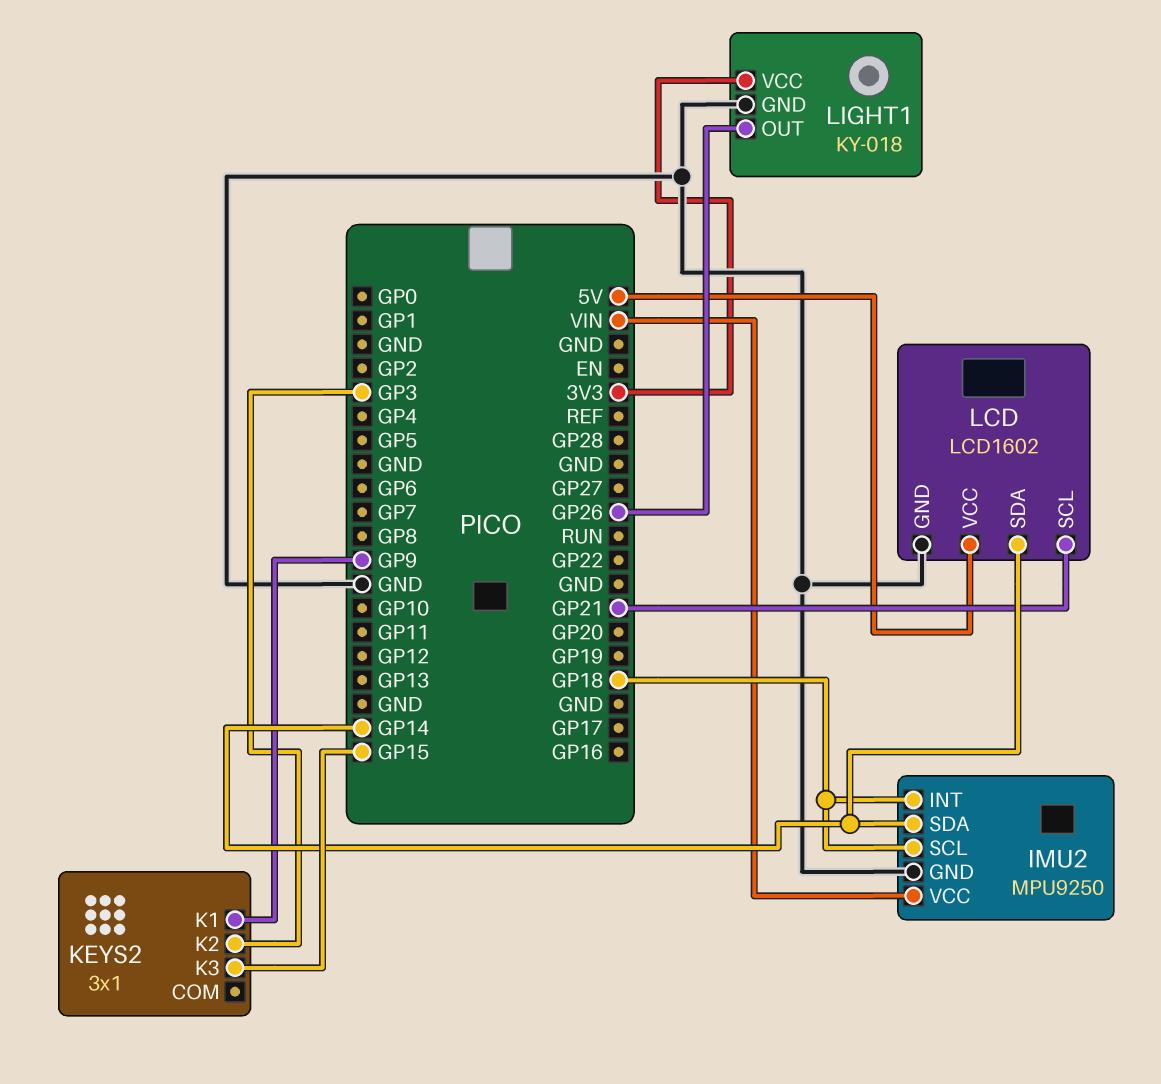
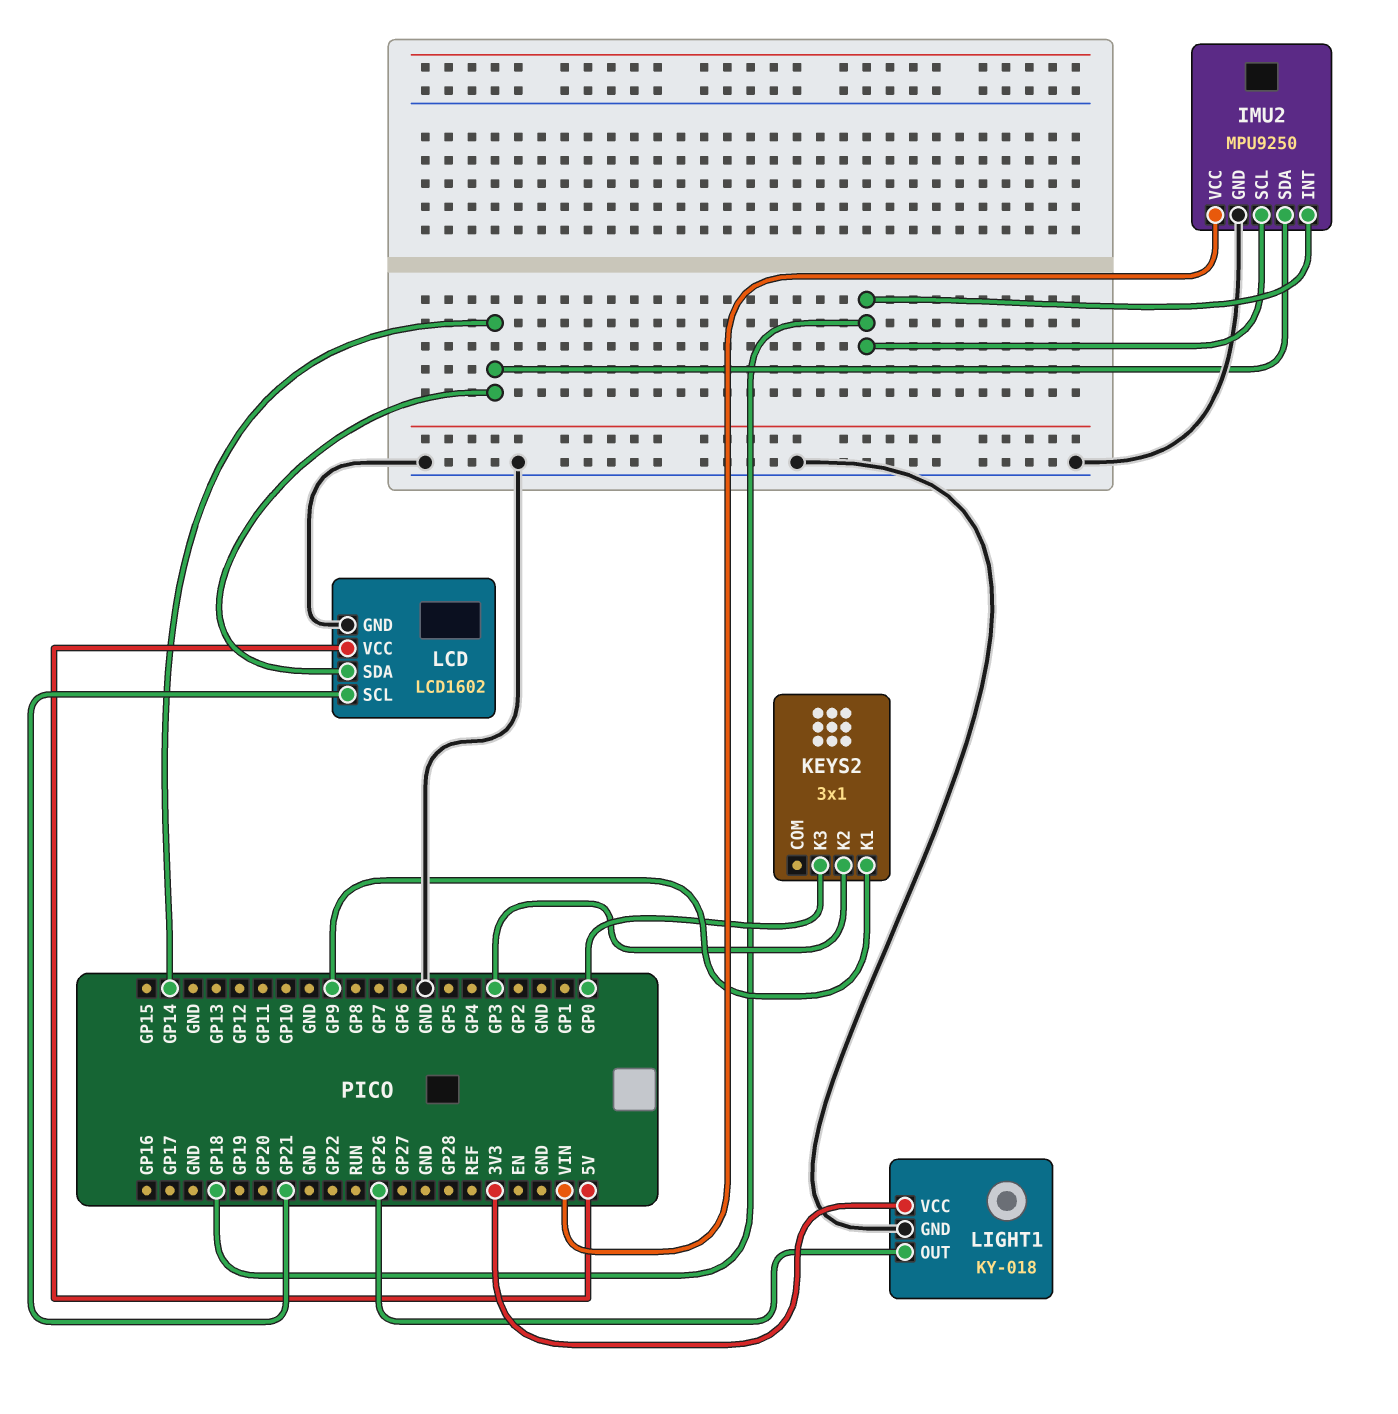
KEYS2 pin K3: GP15 -> GP0

